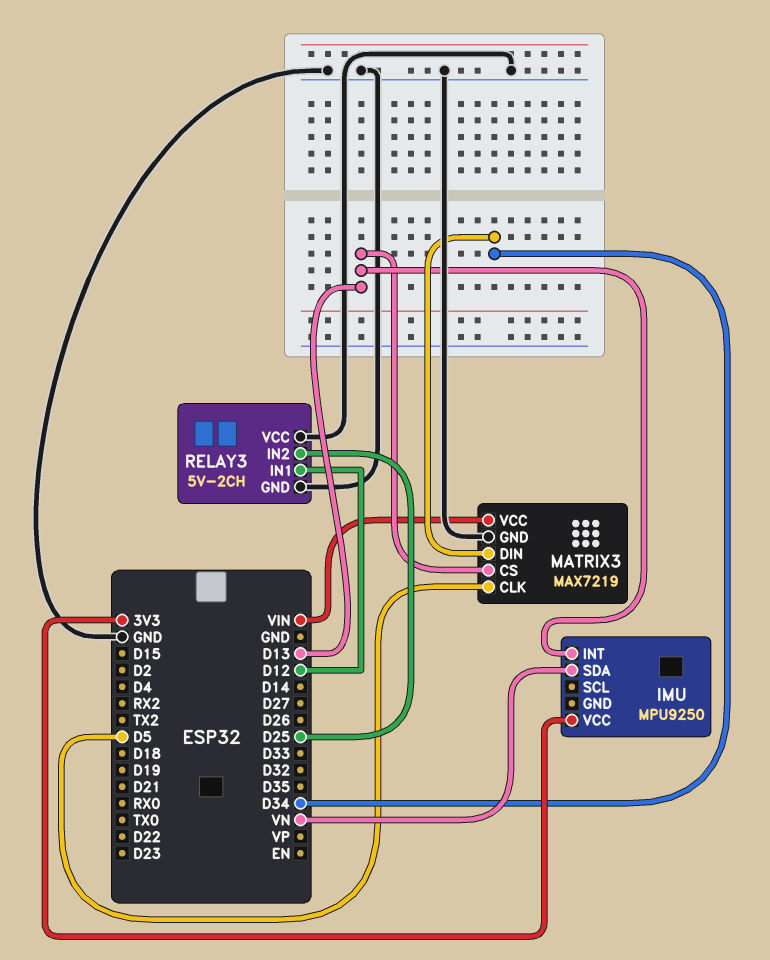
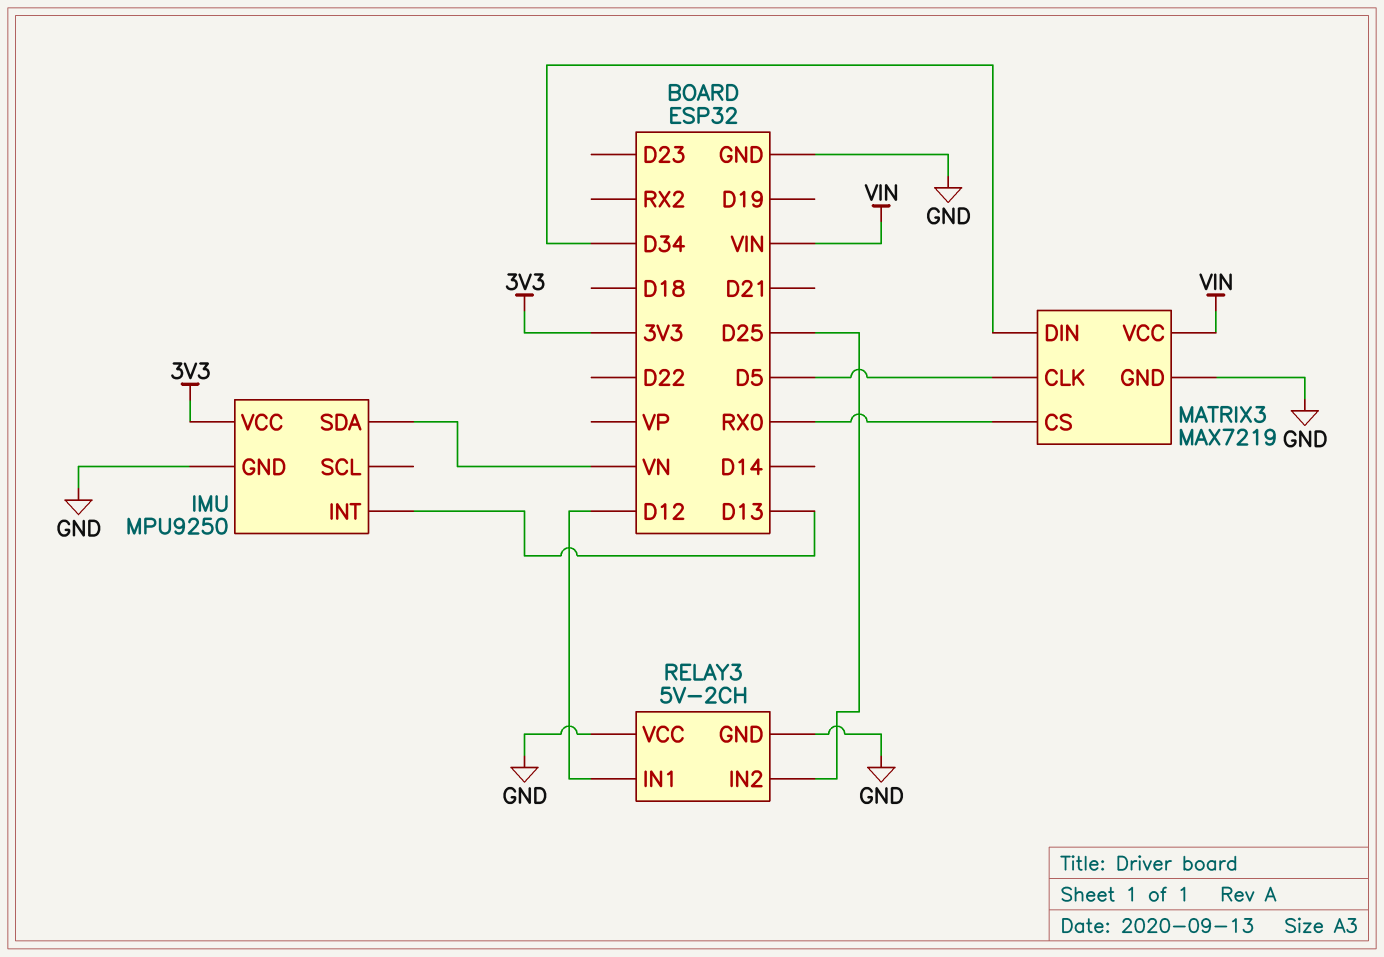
IMU pin GND: none -> GND
MATRIX3 pin CS: D13 -> RX0

